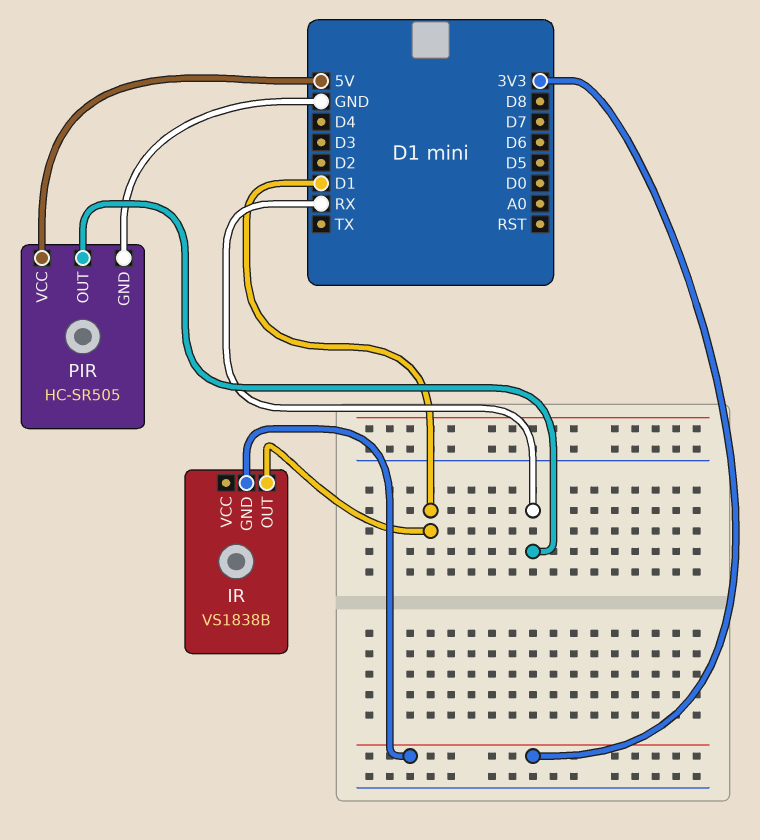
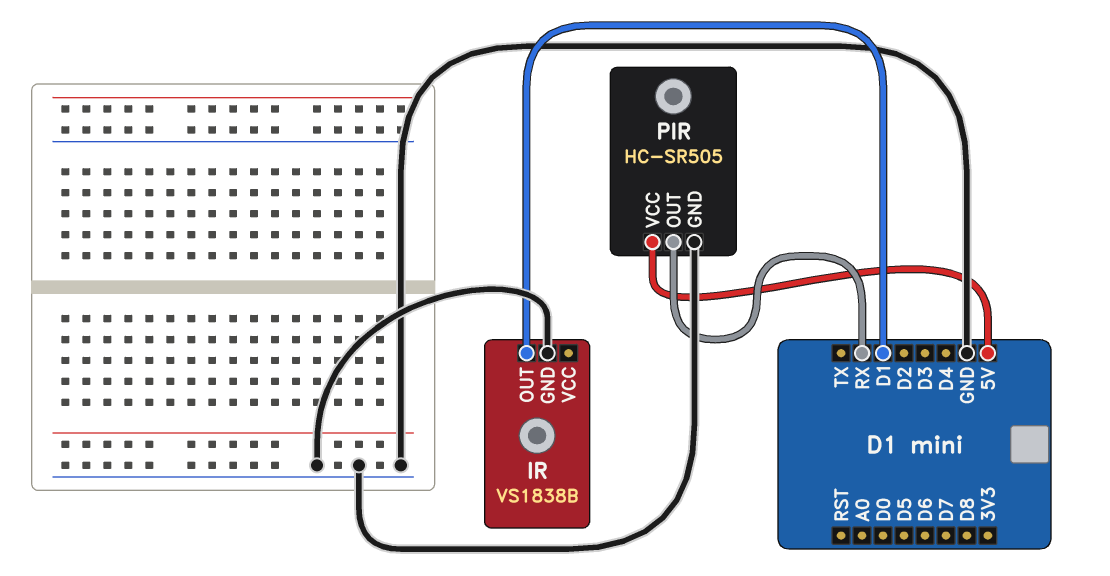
IR pin GND: 3V3 -> GND

